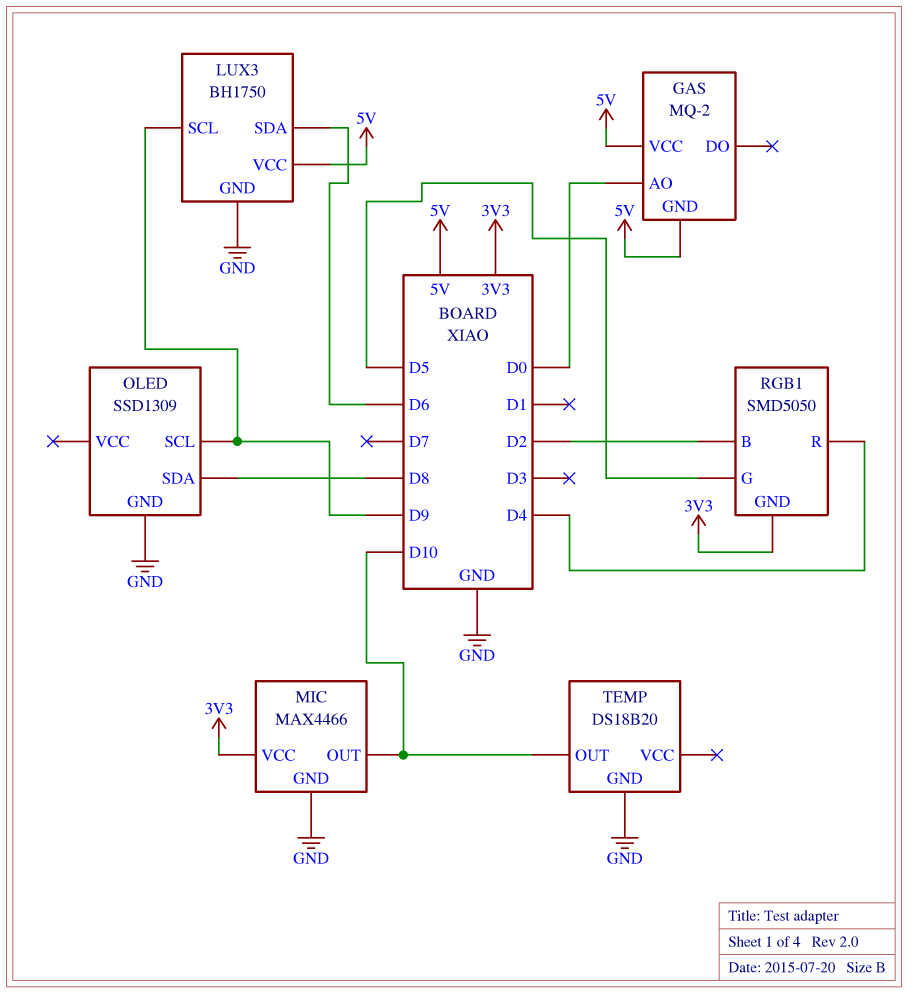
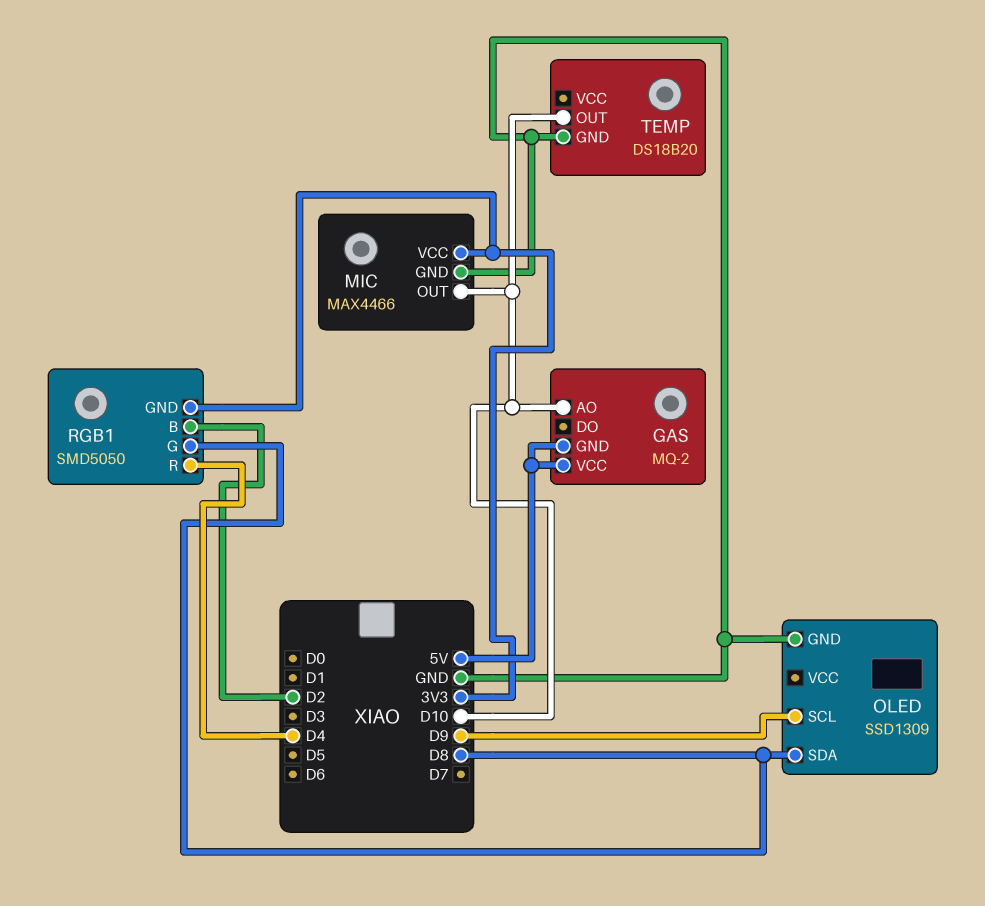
GAS pin AO: D0 -> D10
LUX3: BH1750 -> none
LUX3 pin GND: GND -> none
LUX3 pin SCL: D9 -> none
LUX3 pin SDA: D6 -> none
LUX3 pin VCC: 5V -> none
RGB1 pin G: D5 -> D8

